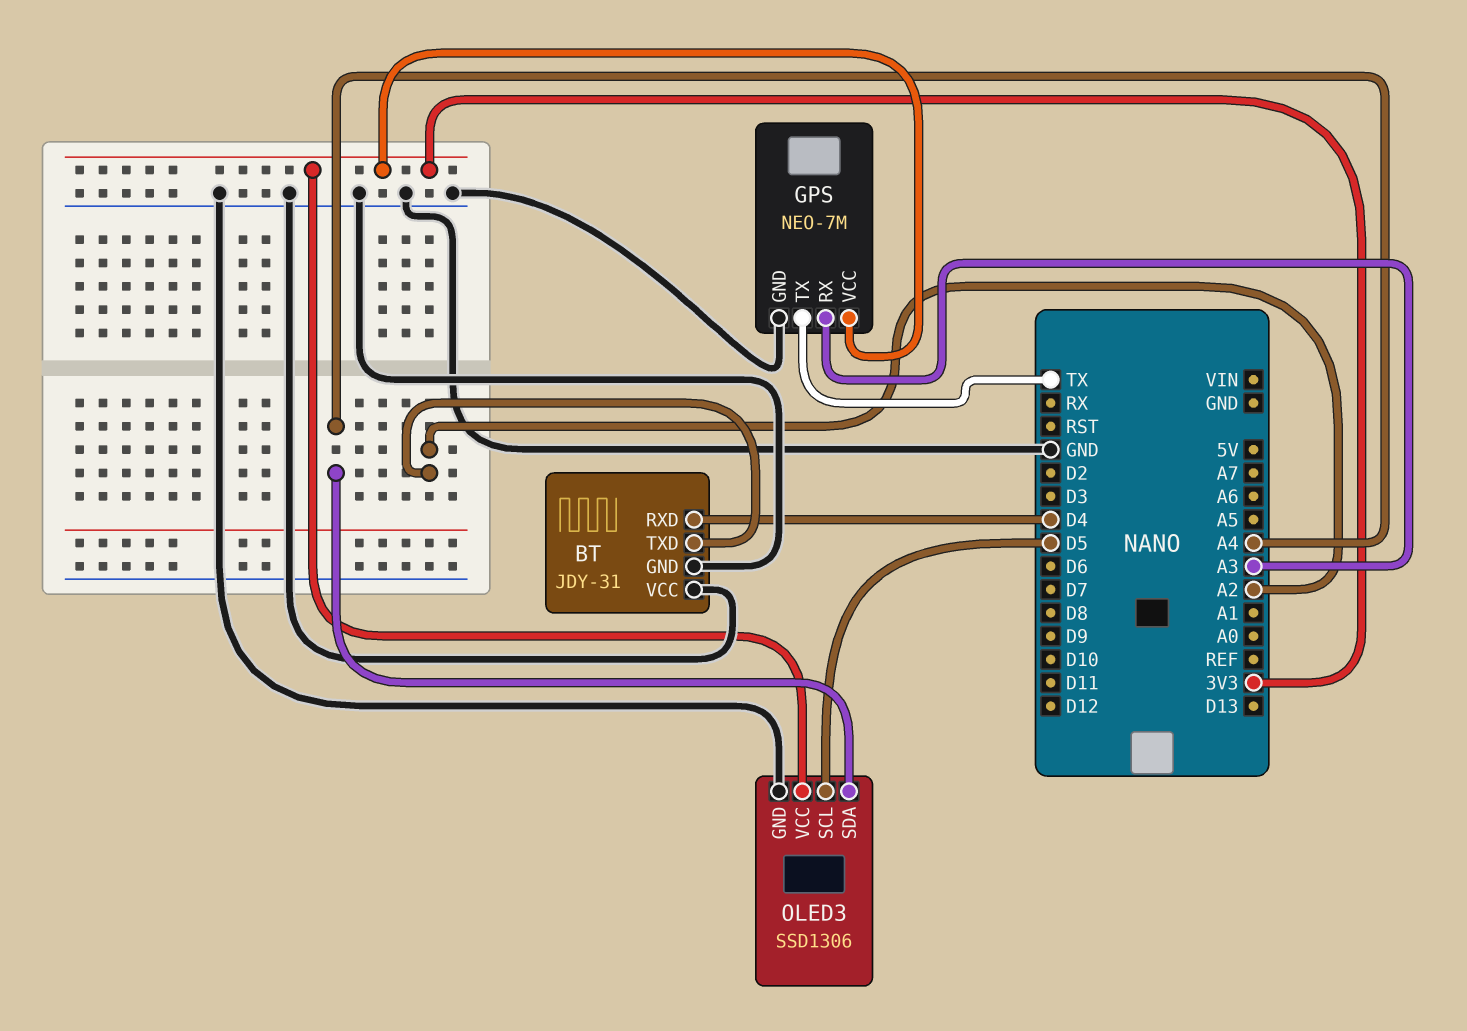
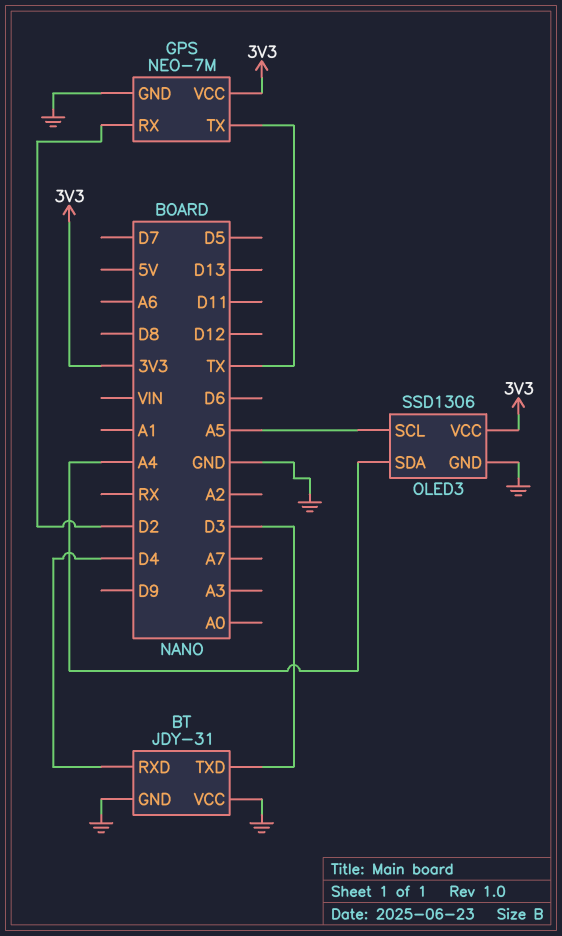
BT pin TXD: A2 -> D3
GPS pin RX: A3 -> D2
OLED3 pin SCL: D5 -> A5

